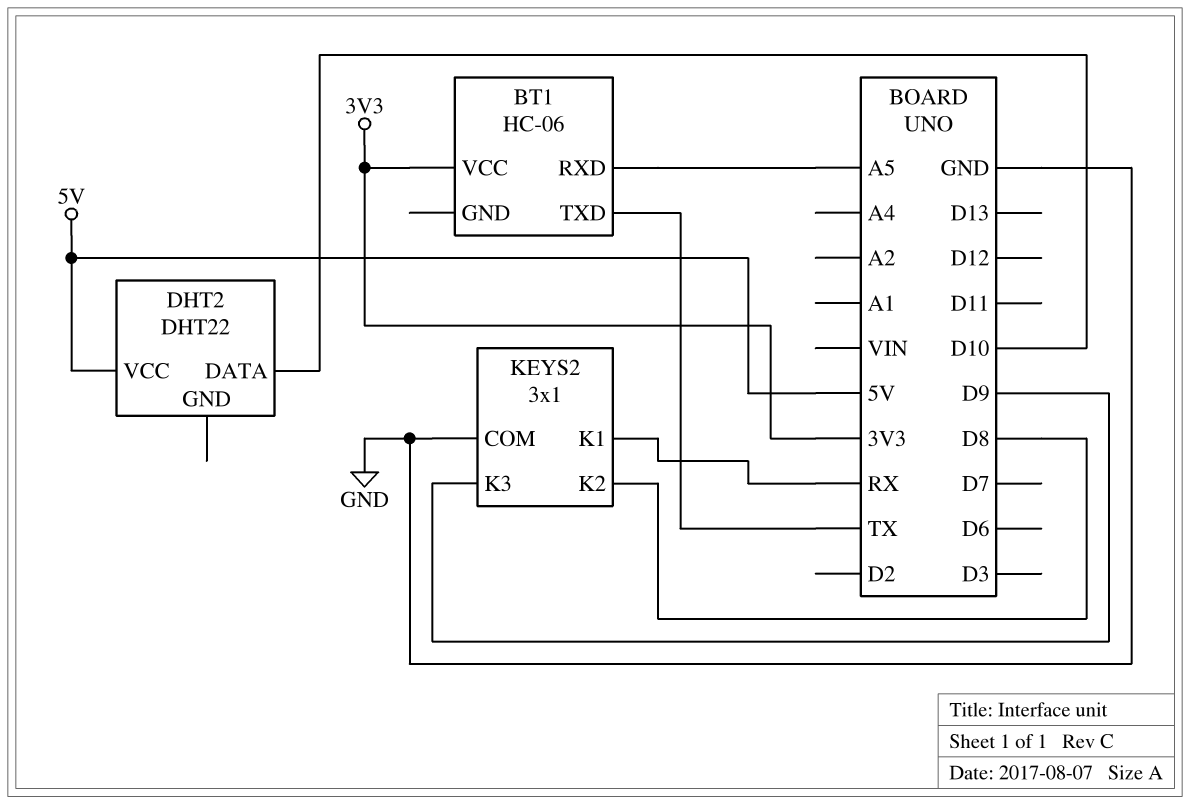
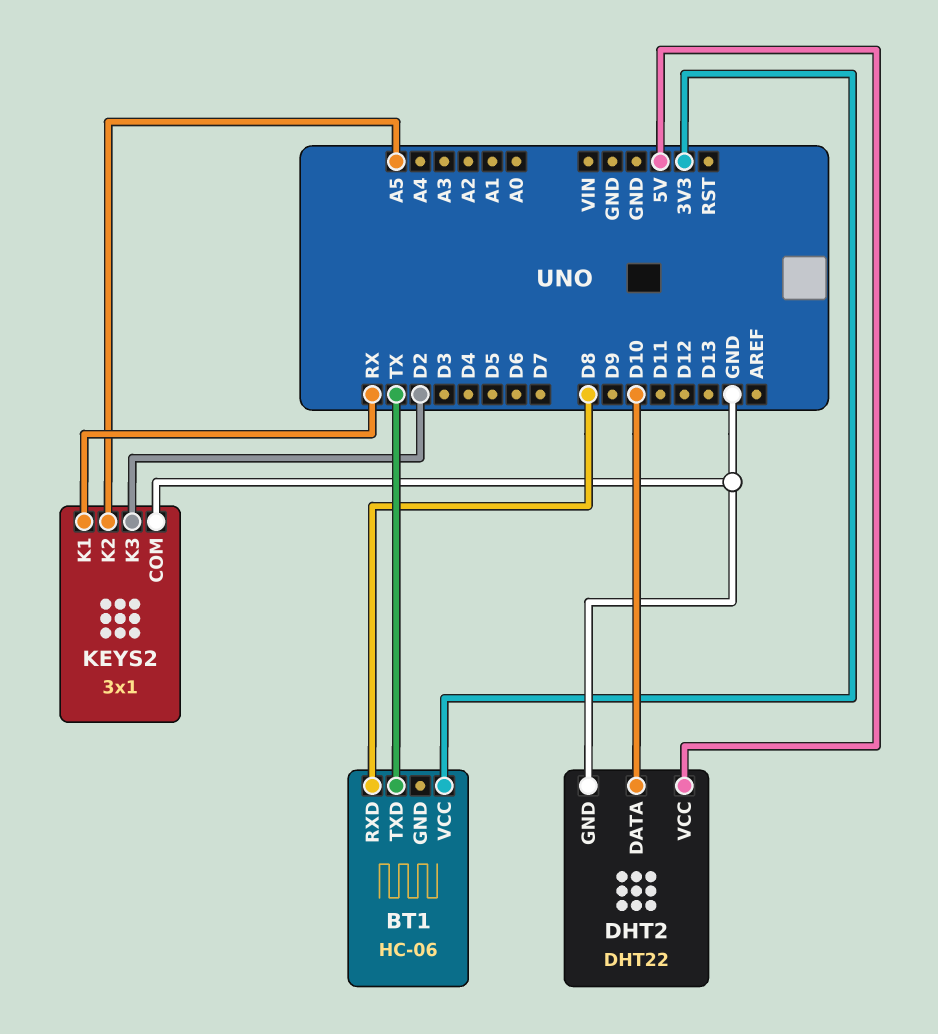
BT1 pin RXD: A5 -> D8
DHT2 pin GND: none -> GND
KEYS2 pin K2: D8 -> A5
KEYS2 pin K3: D9 -> D2

